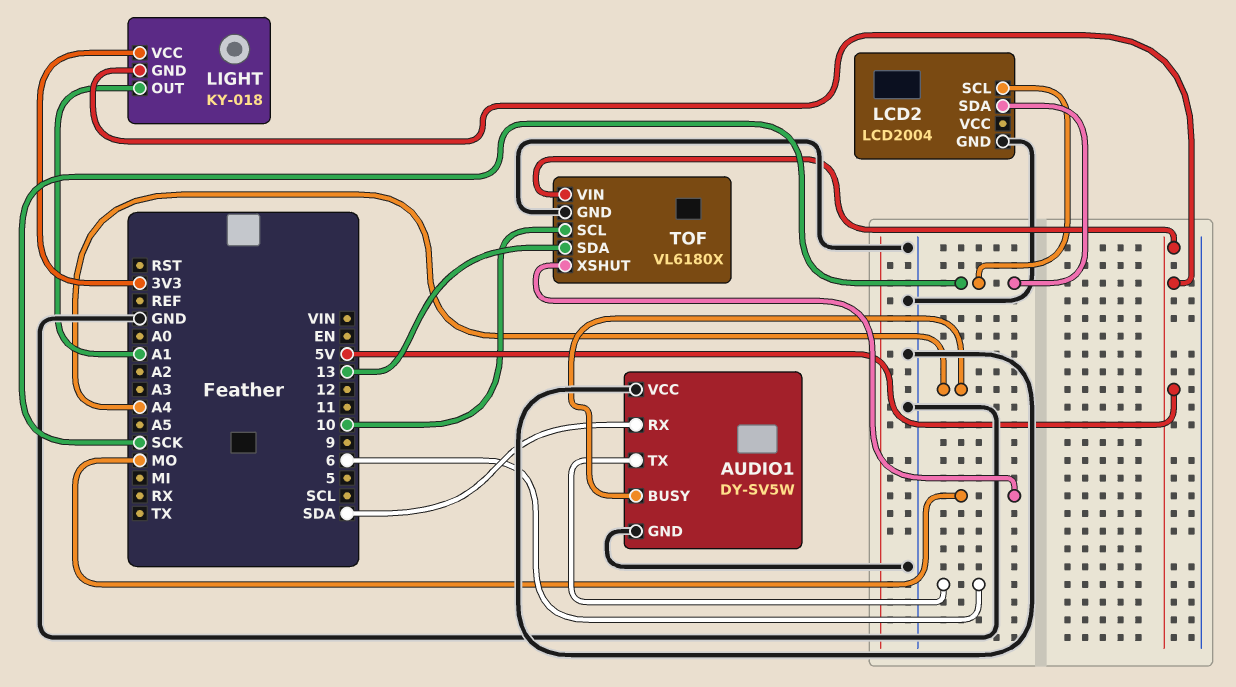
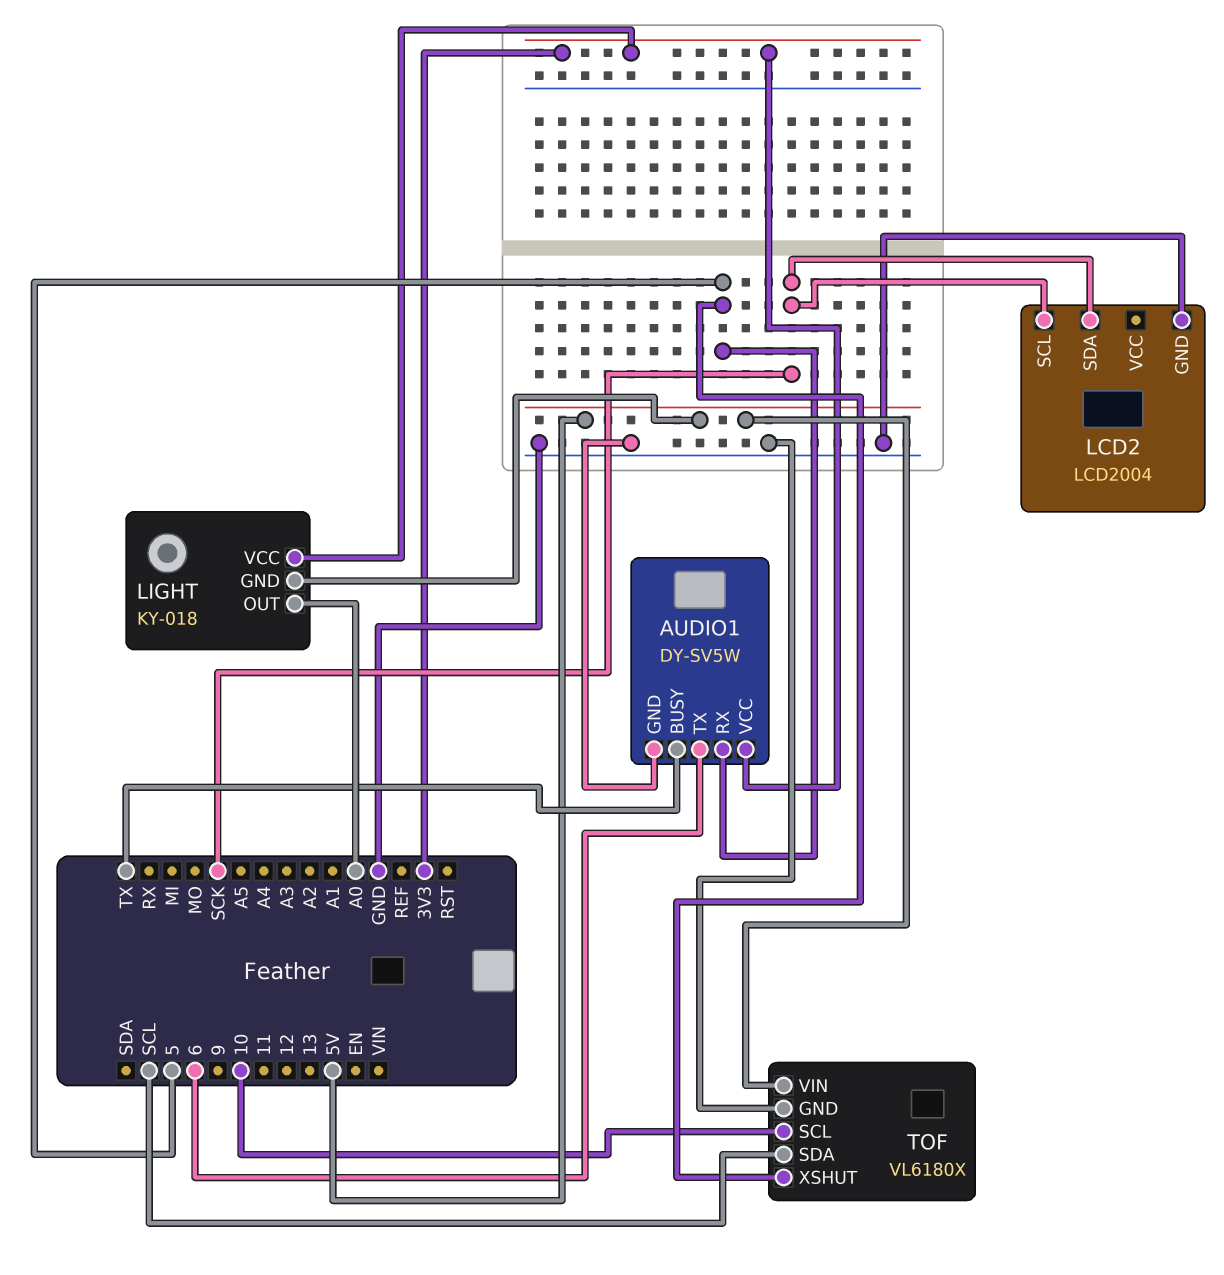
AUDIO1 pin BUSY: A4 -> TX
AUDIO1 pin RX: SDA -> 5
AUDIO1 pin VCC: GND -> 3V3
LIGHT pin OUT: A1 -> A0
TOF pin SDA: 13 -> SCL
TOF pin XSHUT: MO -> 5

